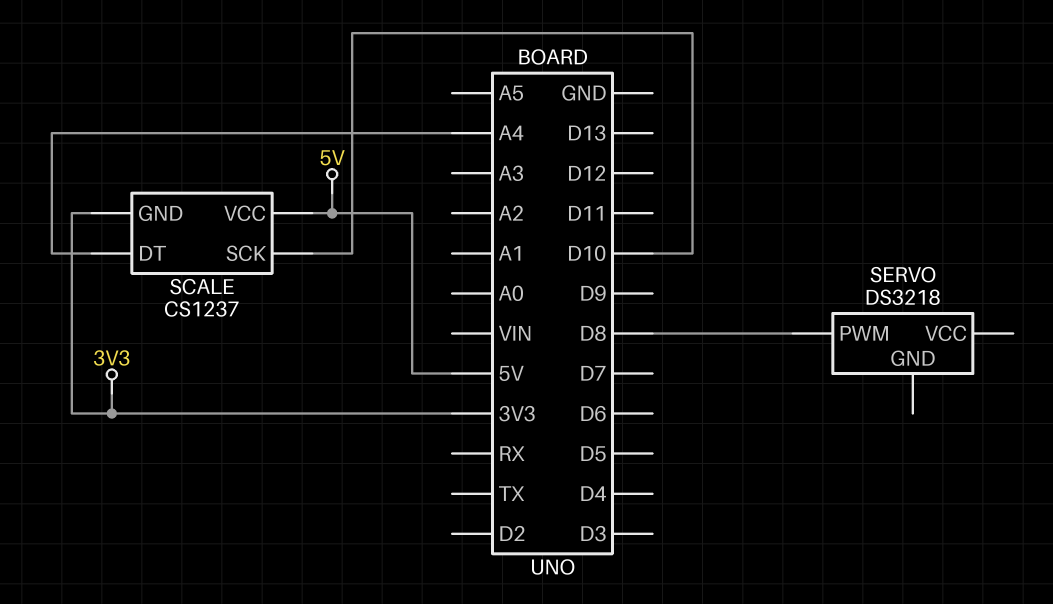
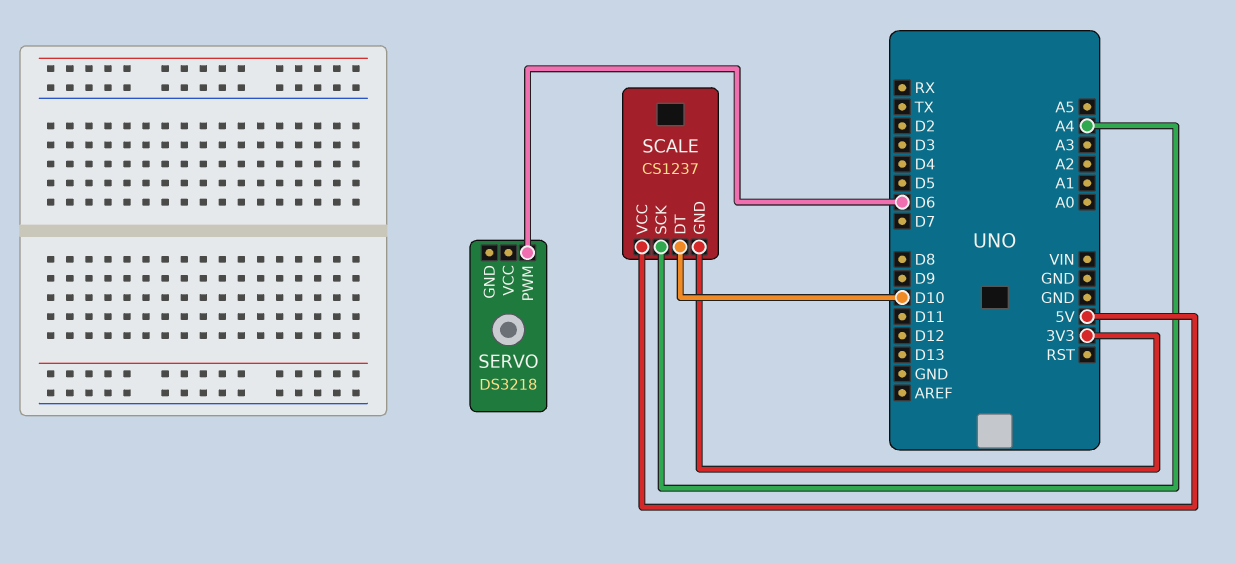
SCALE pin DT: A4 -> D10
SCALE pin SCK: D10 -> A4
SERVO pin PWM: D8 -> D6

